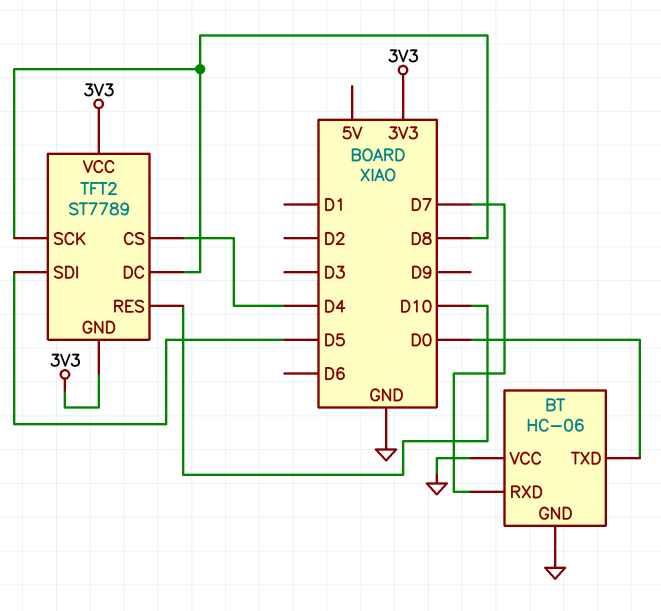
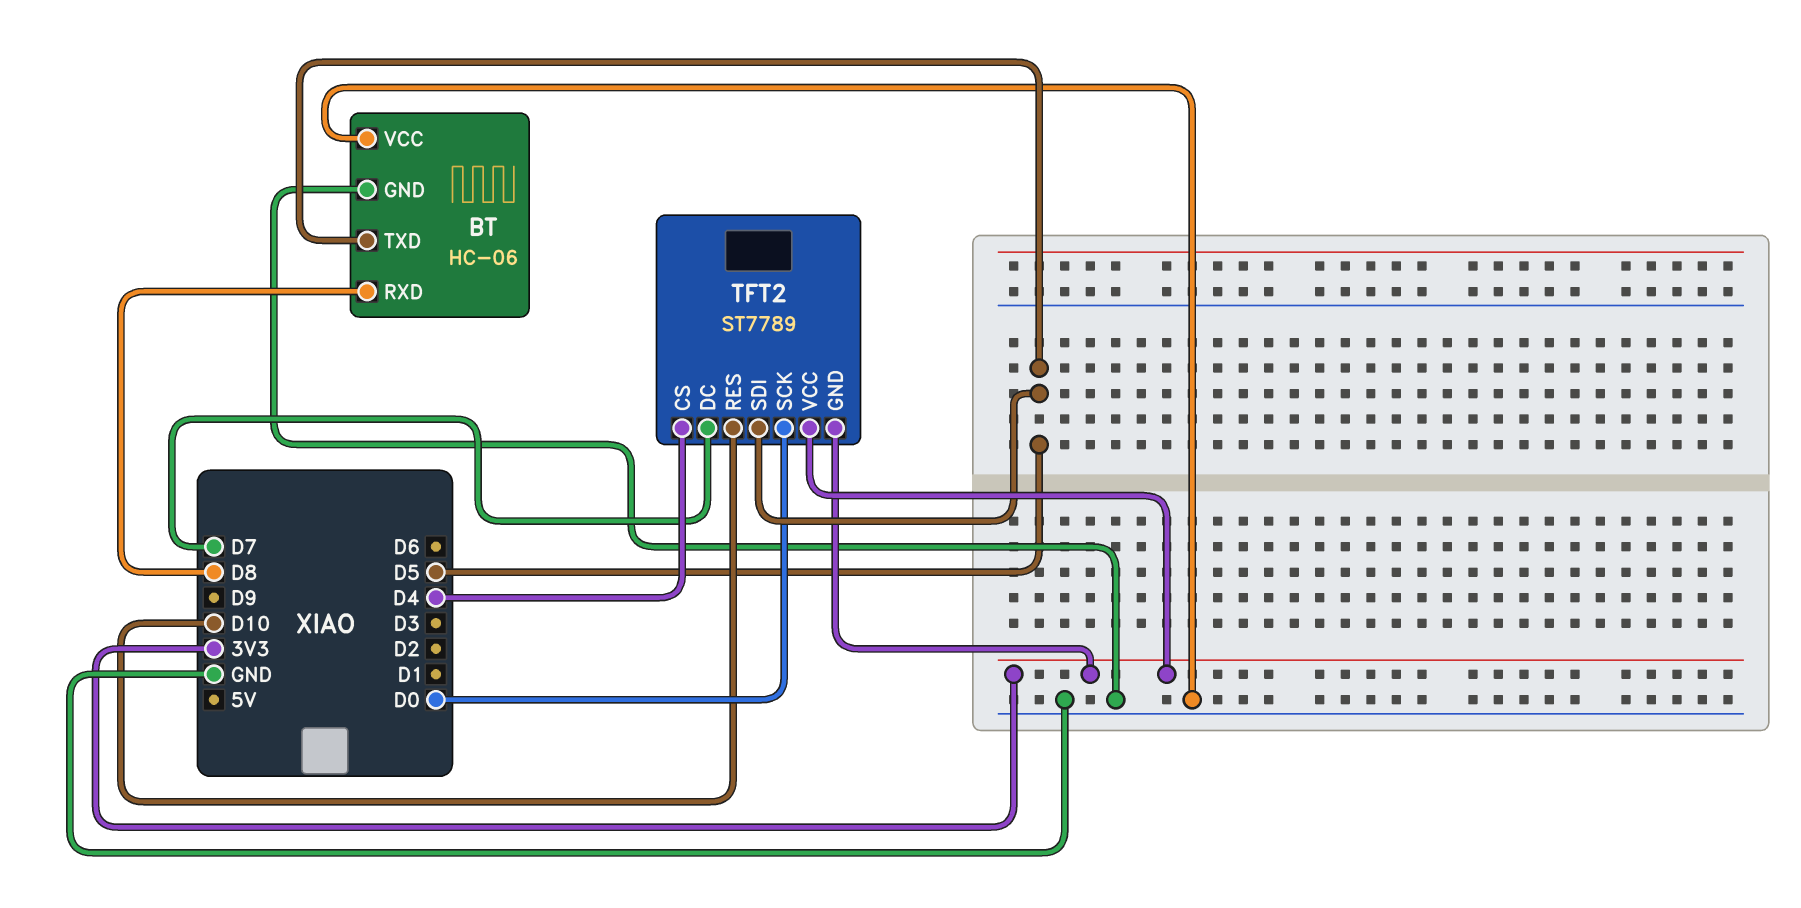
BT pin RXD: D7 -> D8
BT pin TXD: D0 -> D5
TFT2 pin DC: D8 -> D7
TFT2 pin SCK: D8 -> D0

